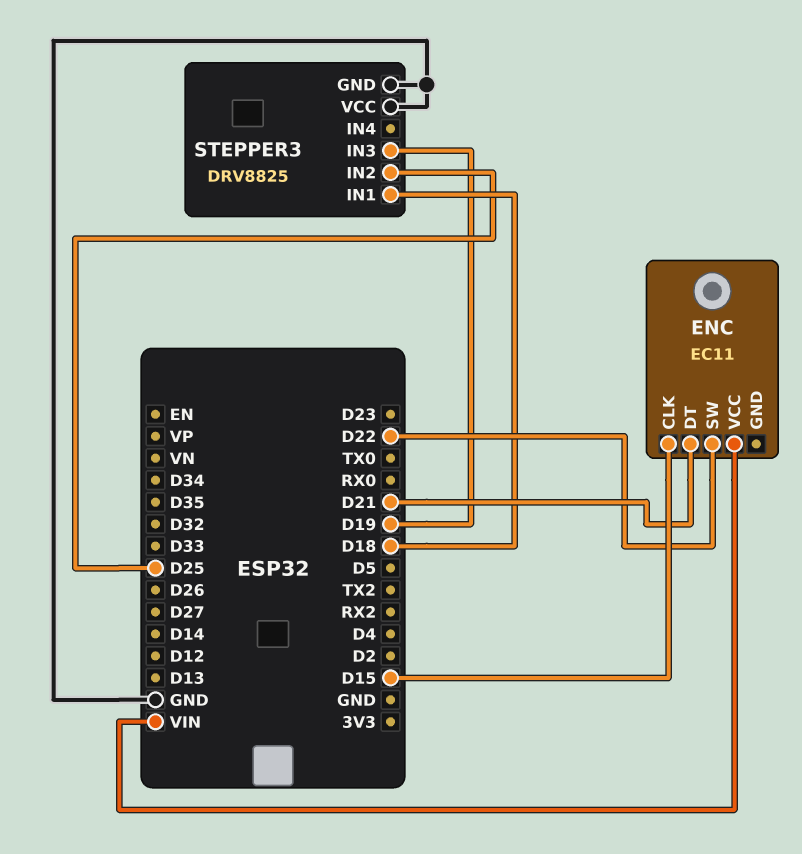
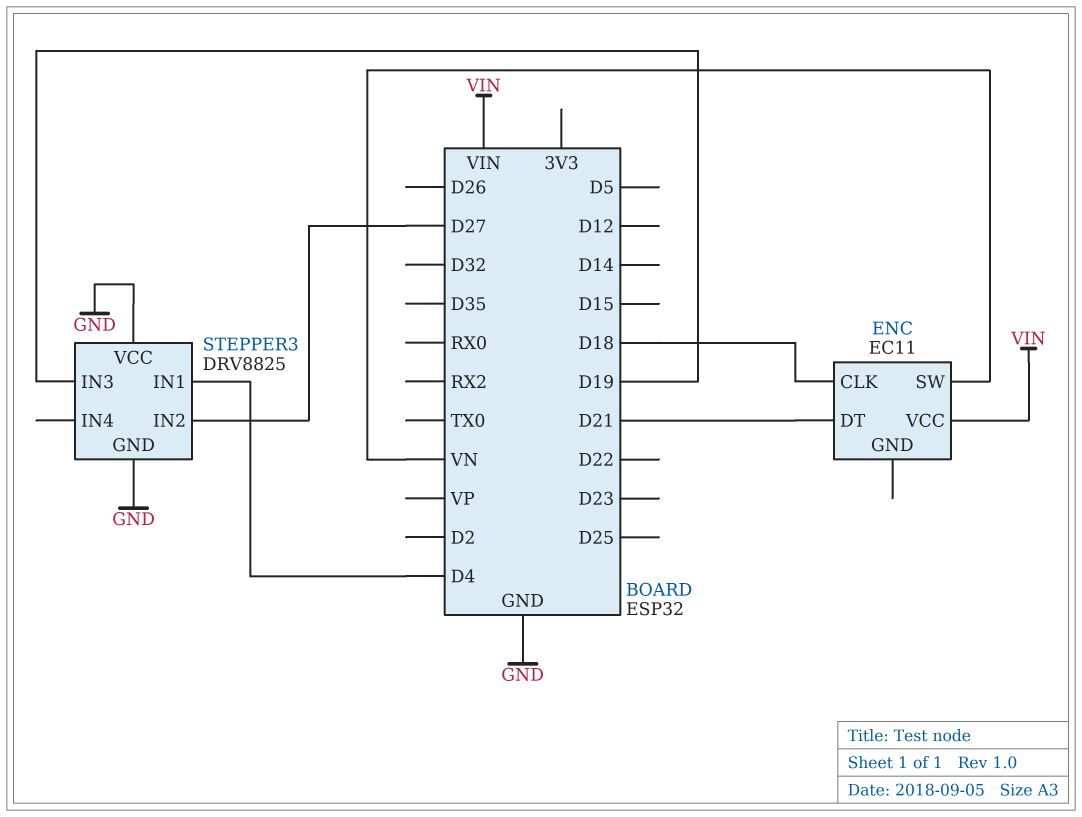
ENC pin CLK: D15 -> D18
ENC pin SW: D22 -> VN
STEPPER3 pin IN1: D18 -> D4
STEPPER3 pin IN2: D25 -> D27

